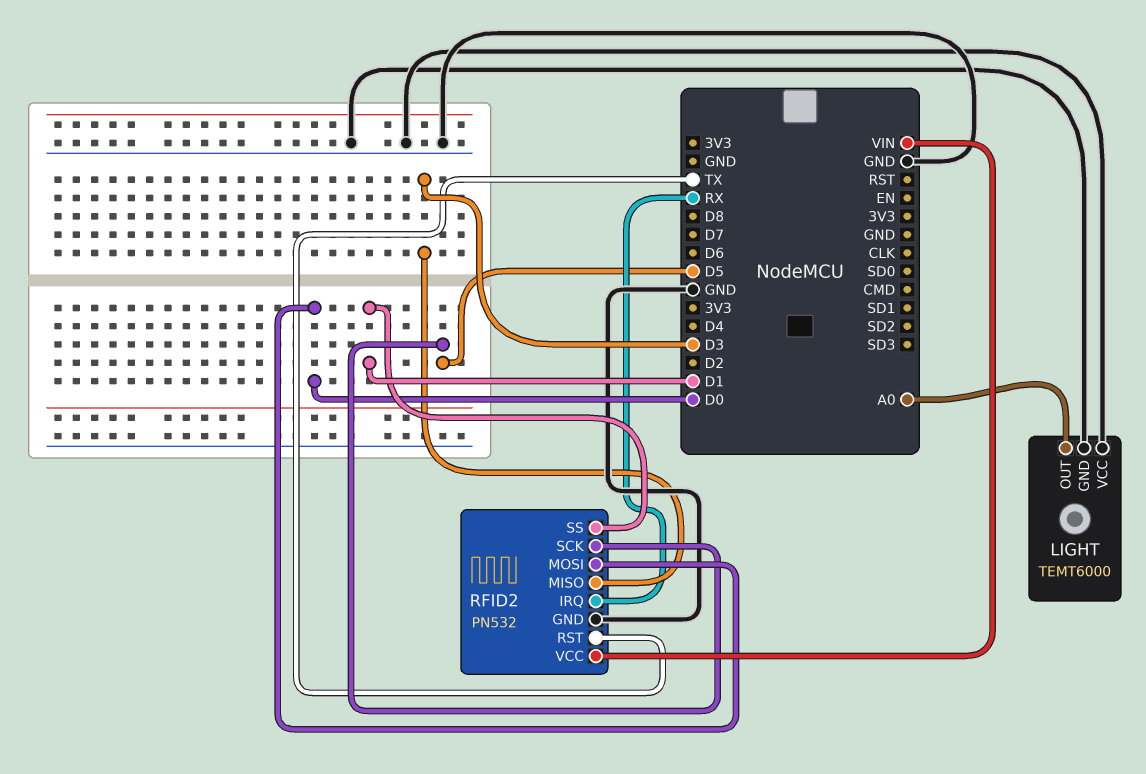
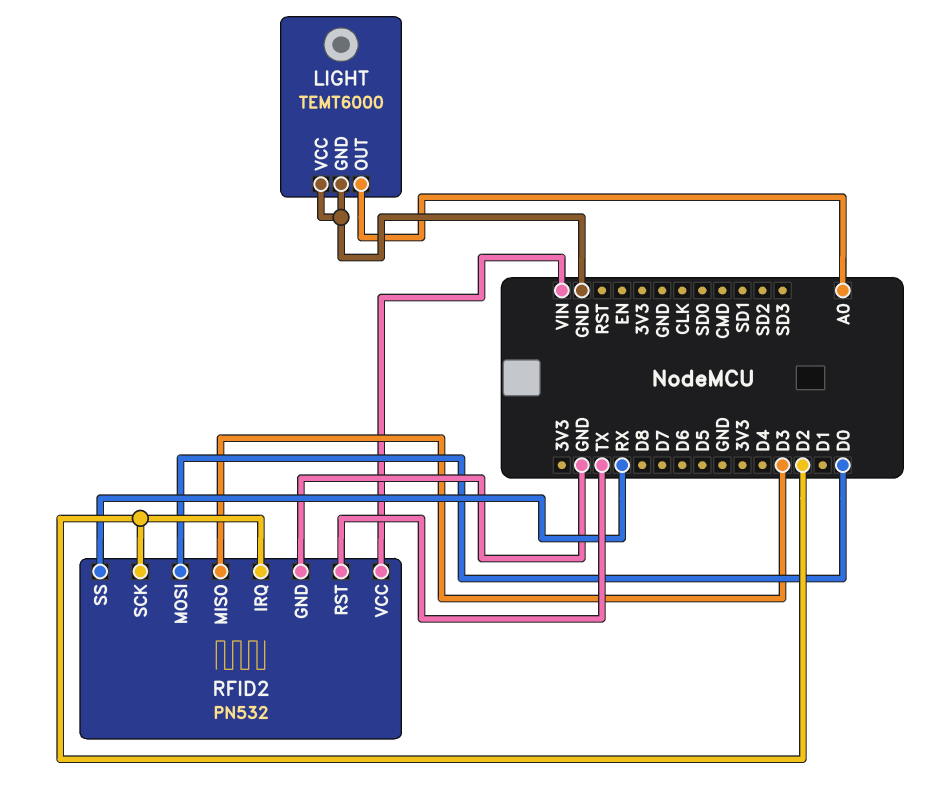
RFID2 pin IRQ: RX -> D2
RFID2 pin SCK: D5 -> D2
RFID2 pin SS: D1 -> RX

